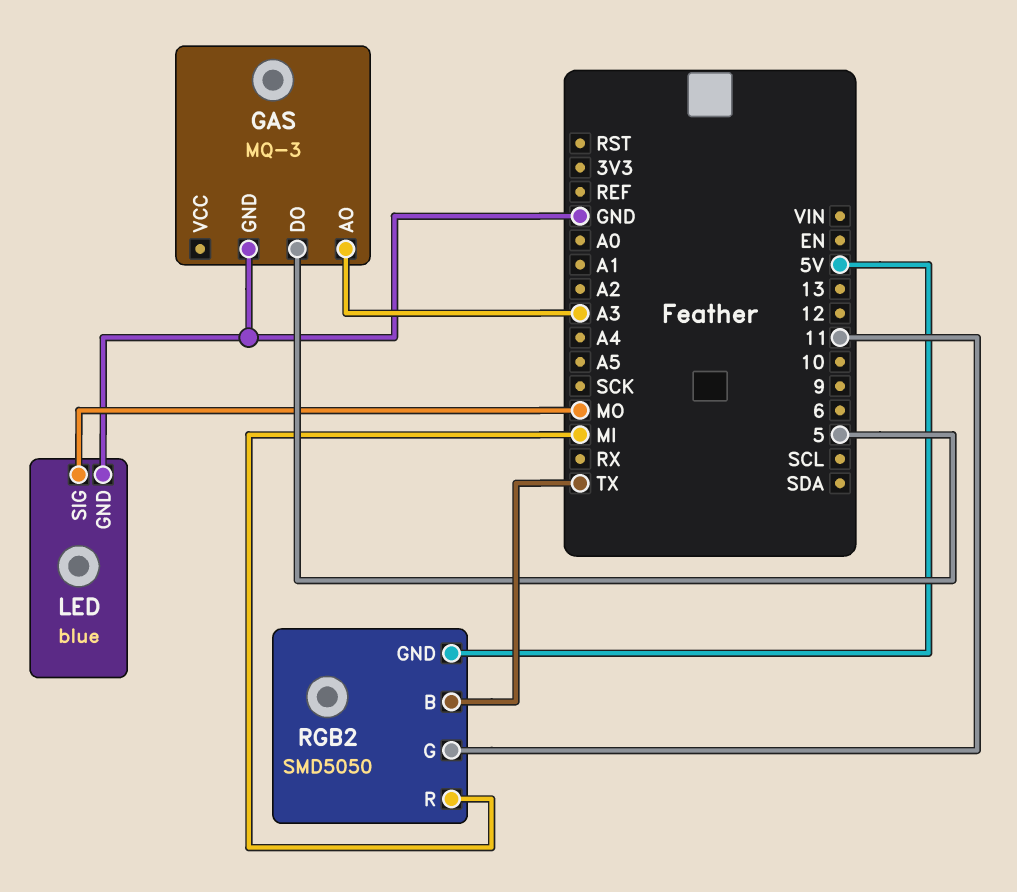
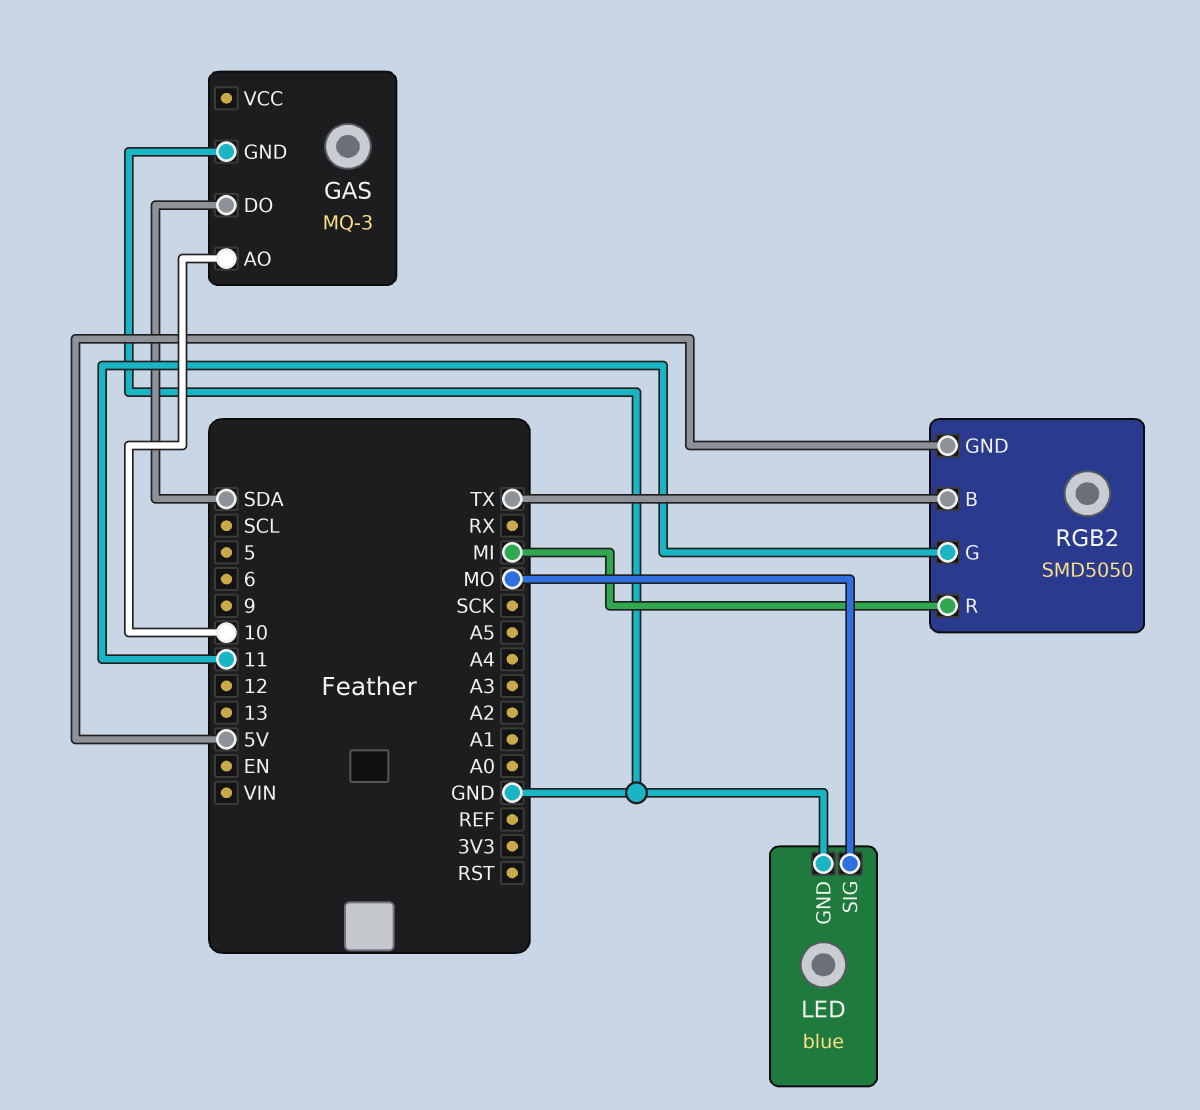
GAS pin AO: A3 -> 10
GAS pin DO: 5 -> SDA

